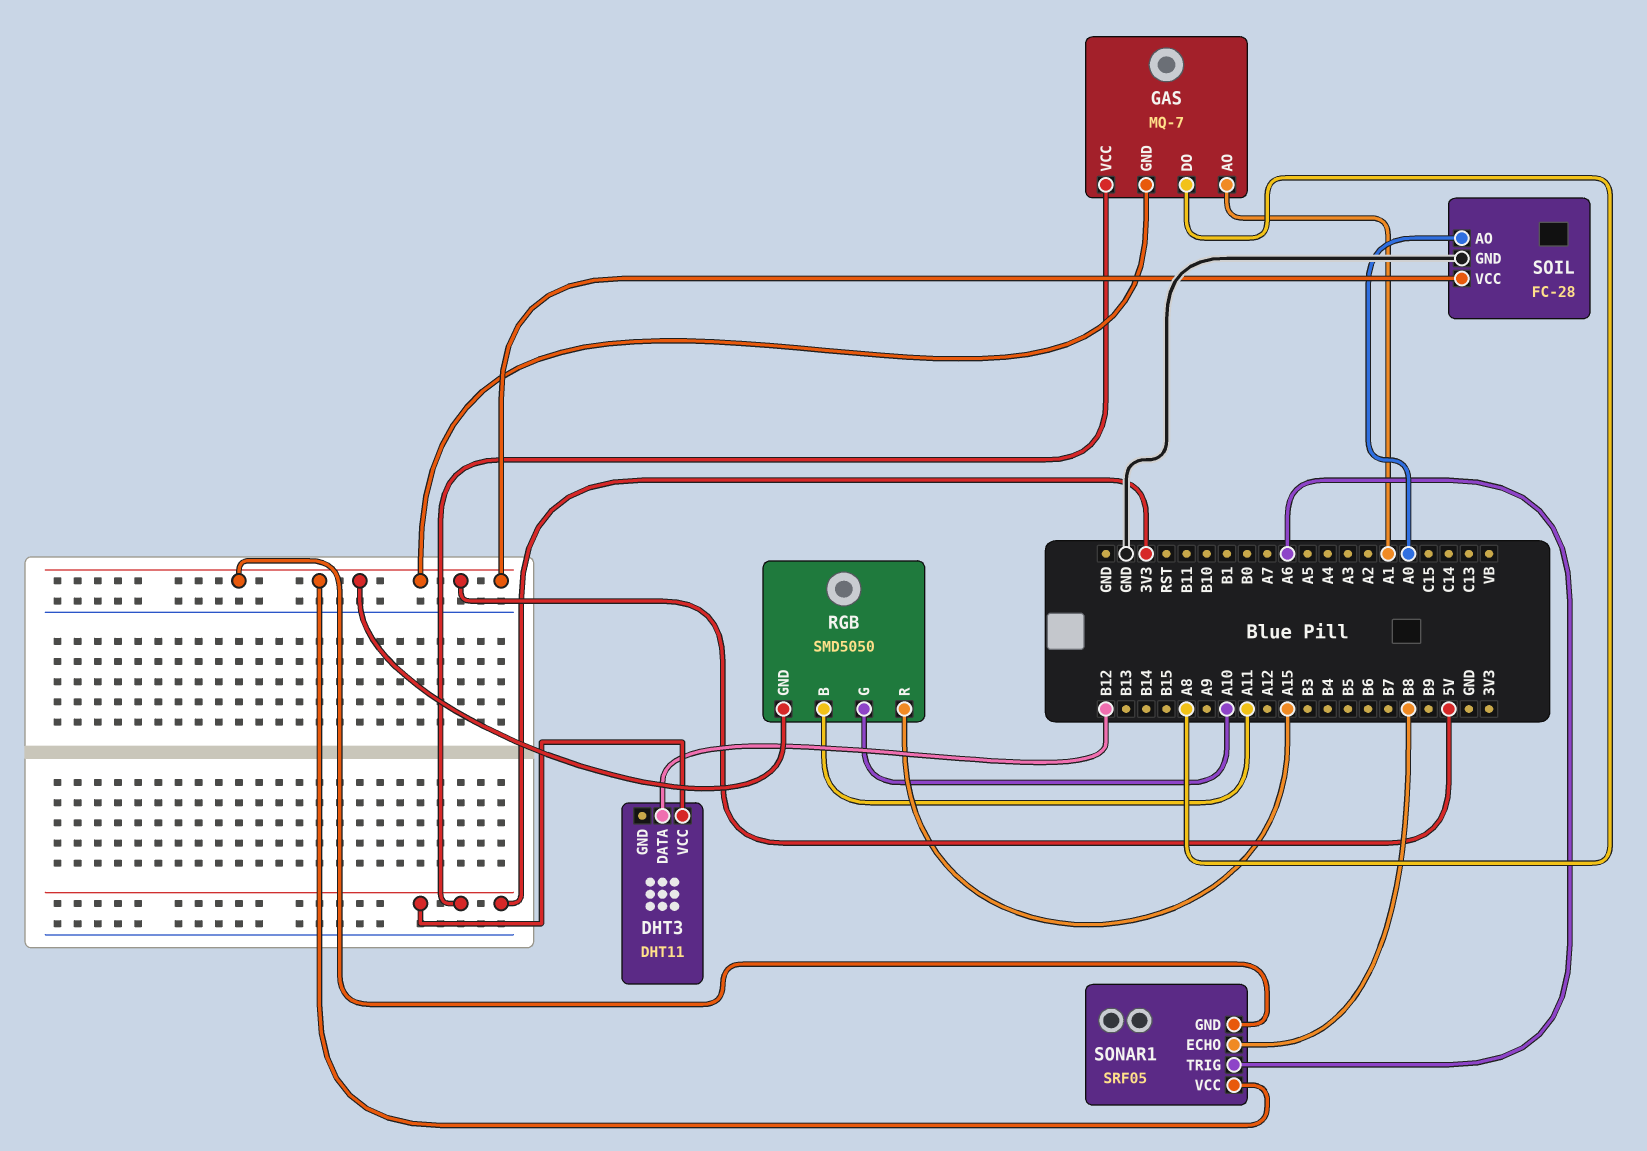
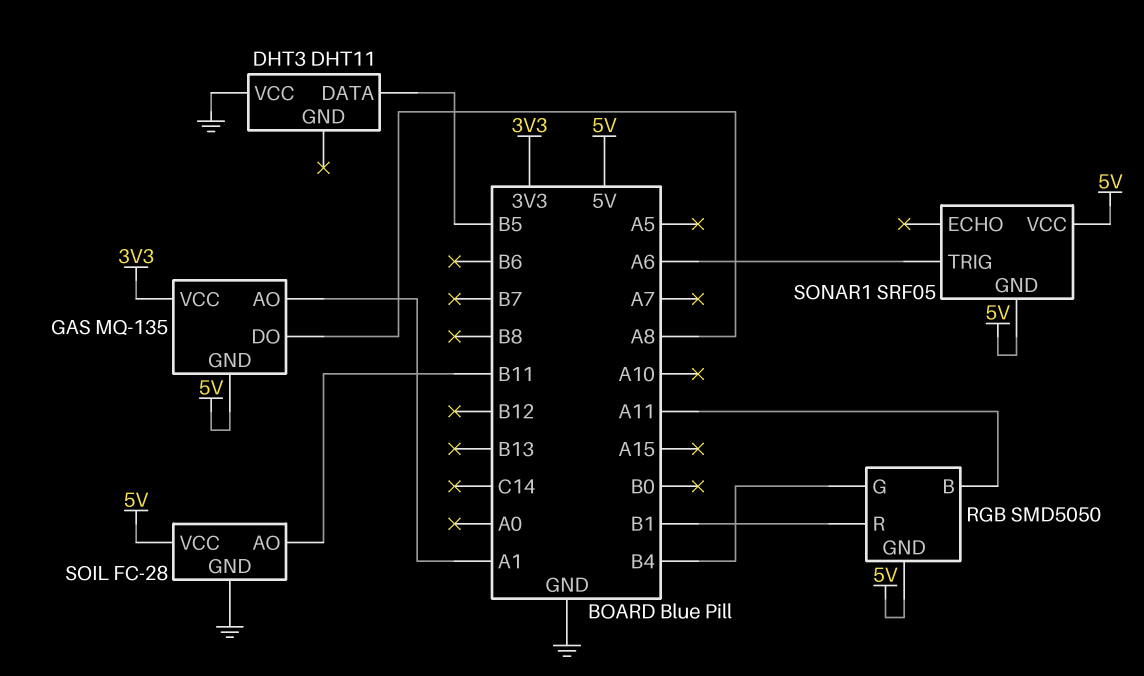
DHT3 pin DATA: B12 -> B5
DHT3 pin VCC: 3V3 -> GND
GAS: MQ-7 -> MQ-135
RGB pin G: A10 -> B4
RGB pin R: A15 -> B1
SOIL pin AO: A0 -> B11
SONAR1 pin ECHO: B8 -> none

